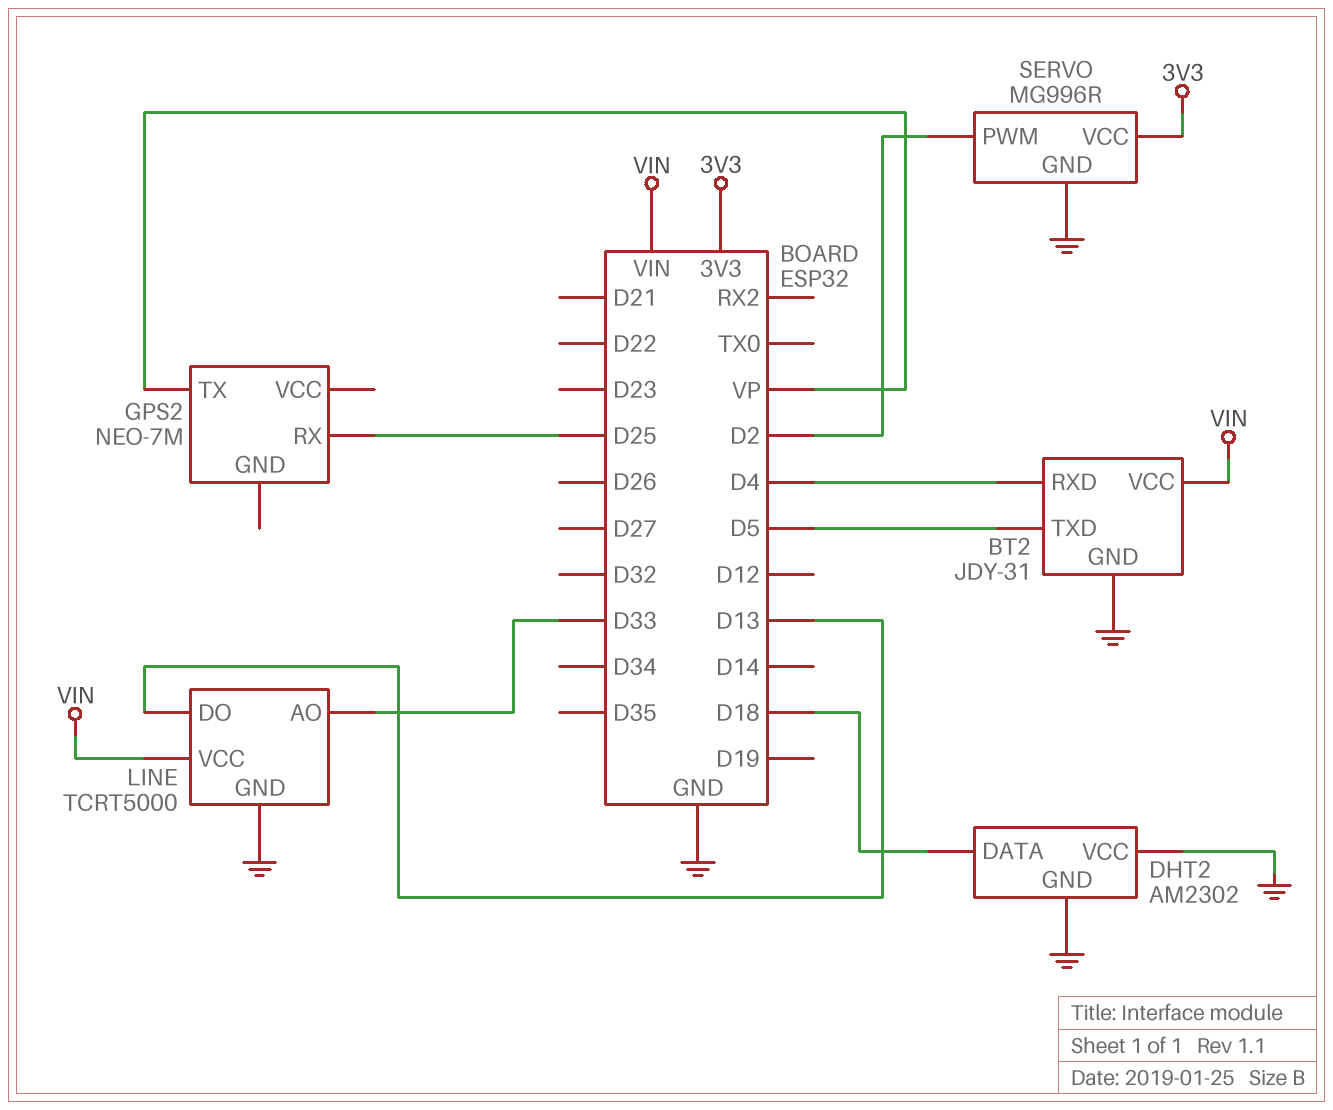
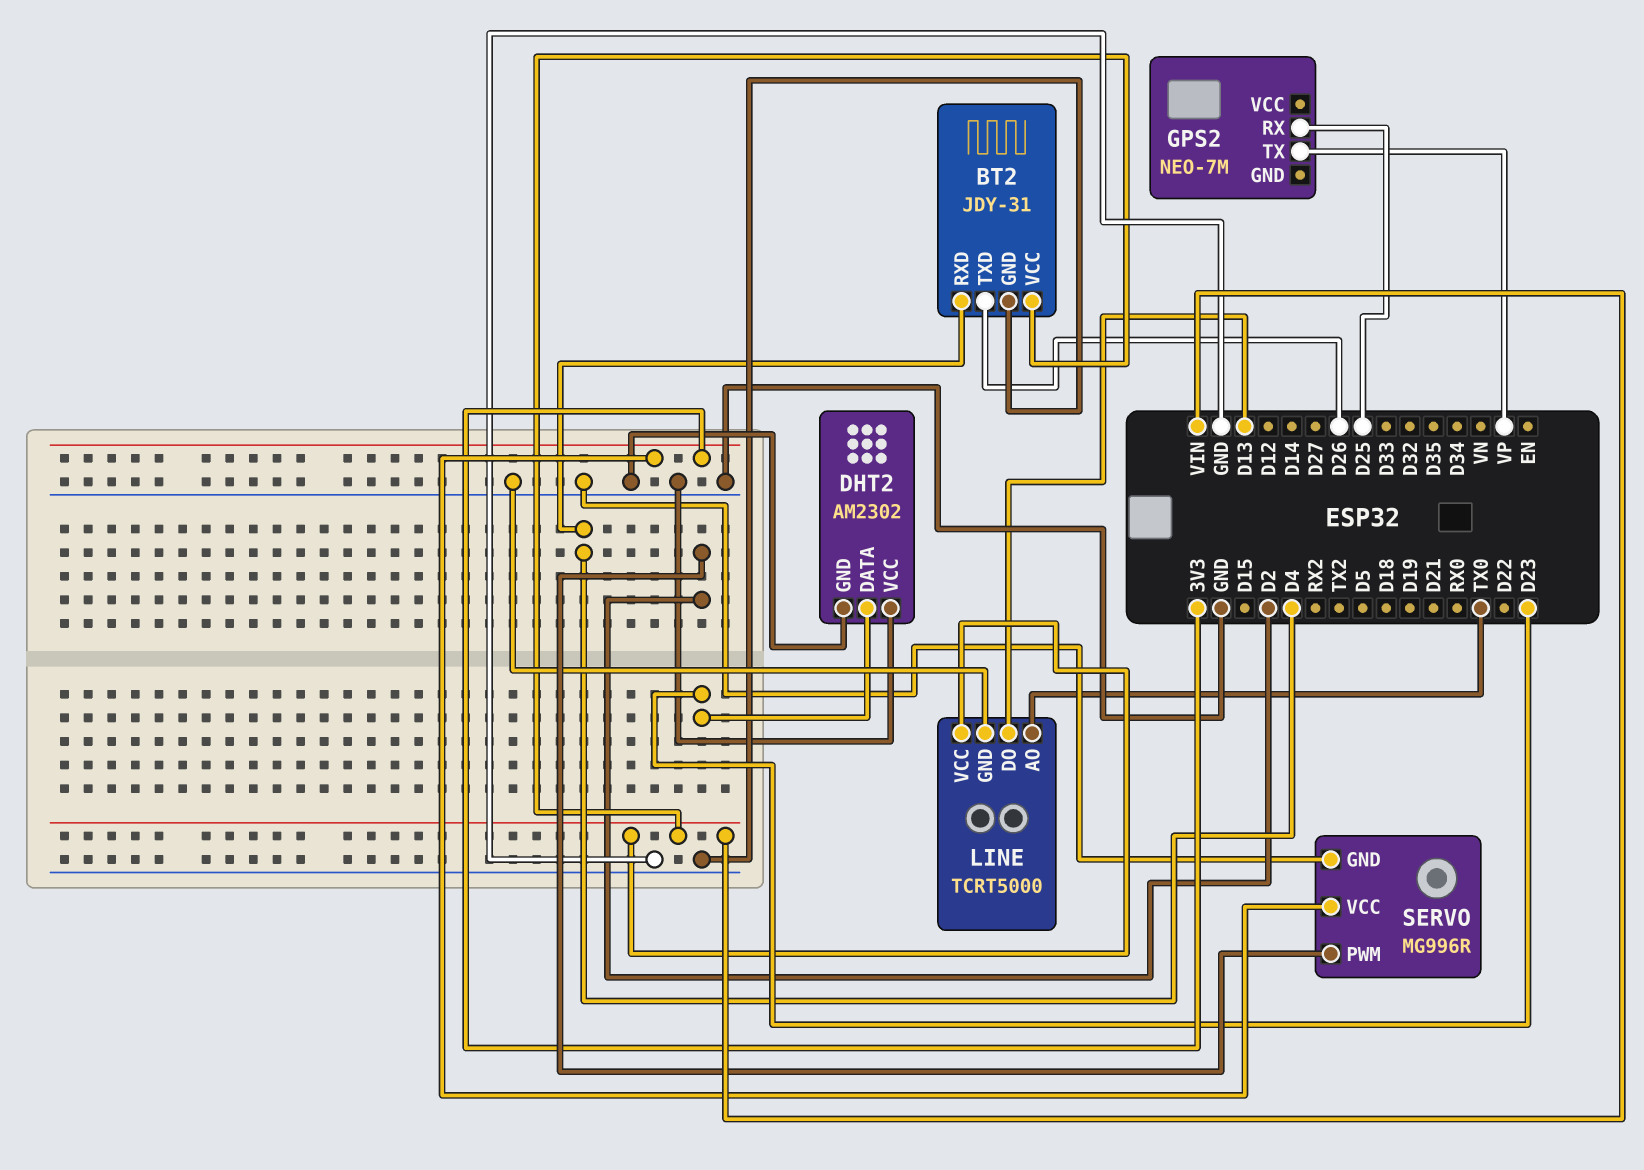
BT2 pin TXD: D5 -> D26
DHT2 pin DATA: D18 -> D23
LINE pin AO: D33 -> TX0

